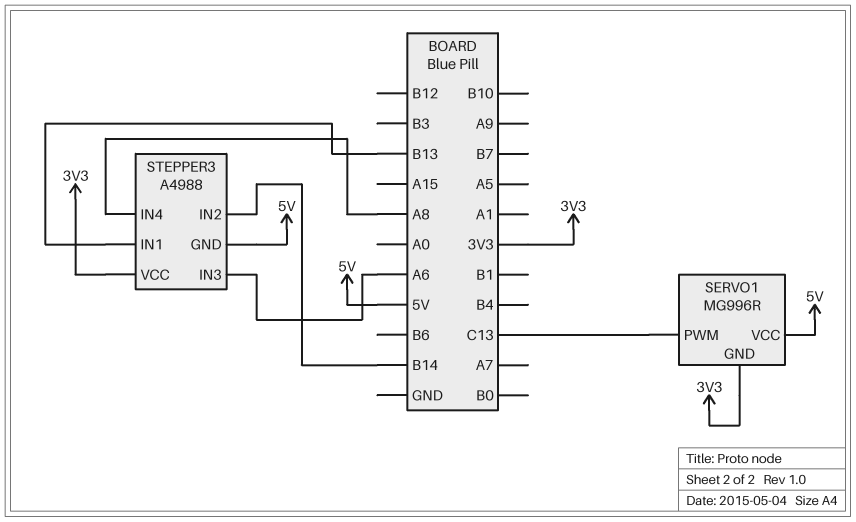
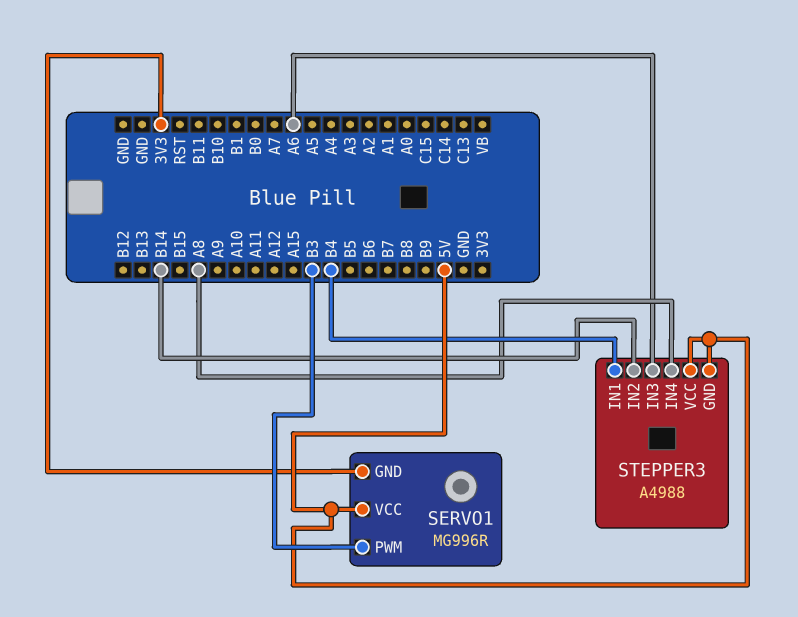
SERVO1 pin PWM: C13 -> B3
STEPPER3 pin IN1: B13 -> B4
STEPPER3 pin VCC: 3V3 -> 5V

